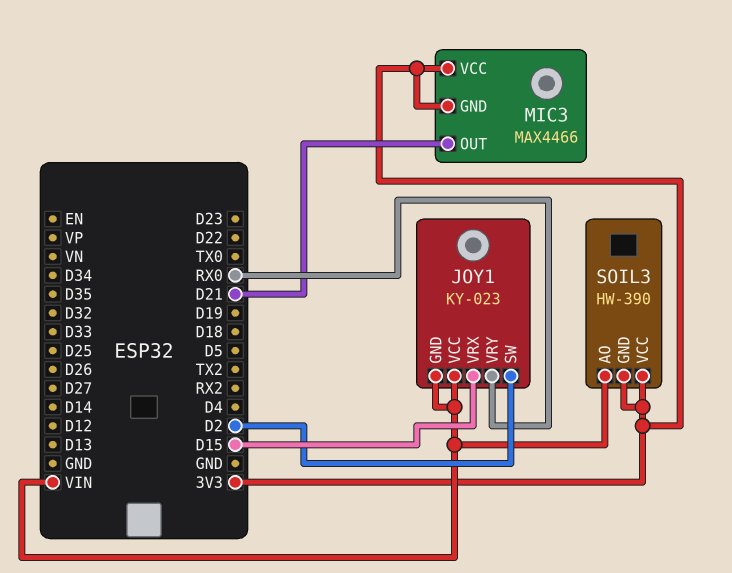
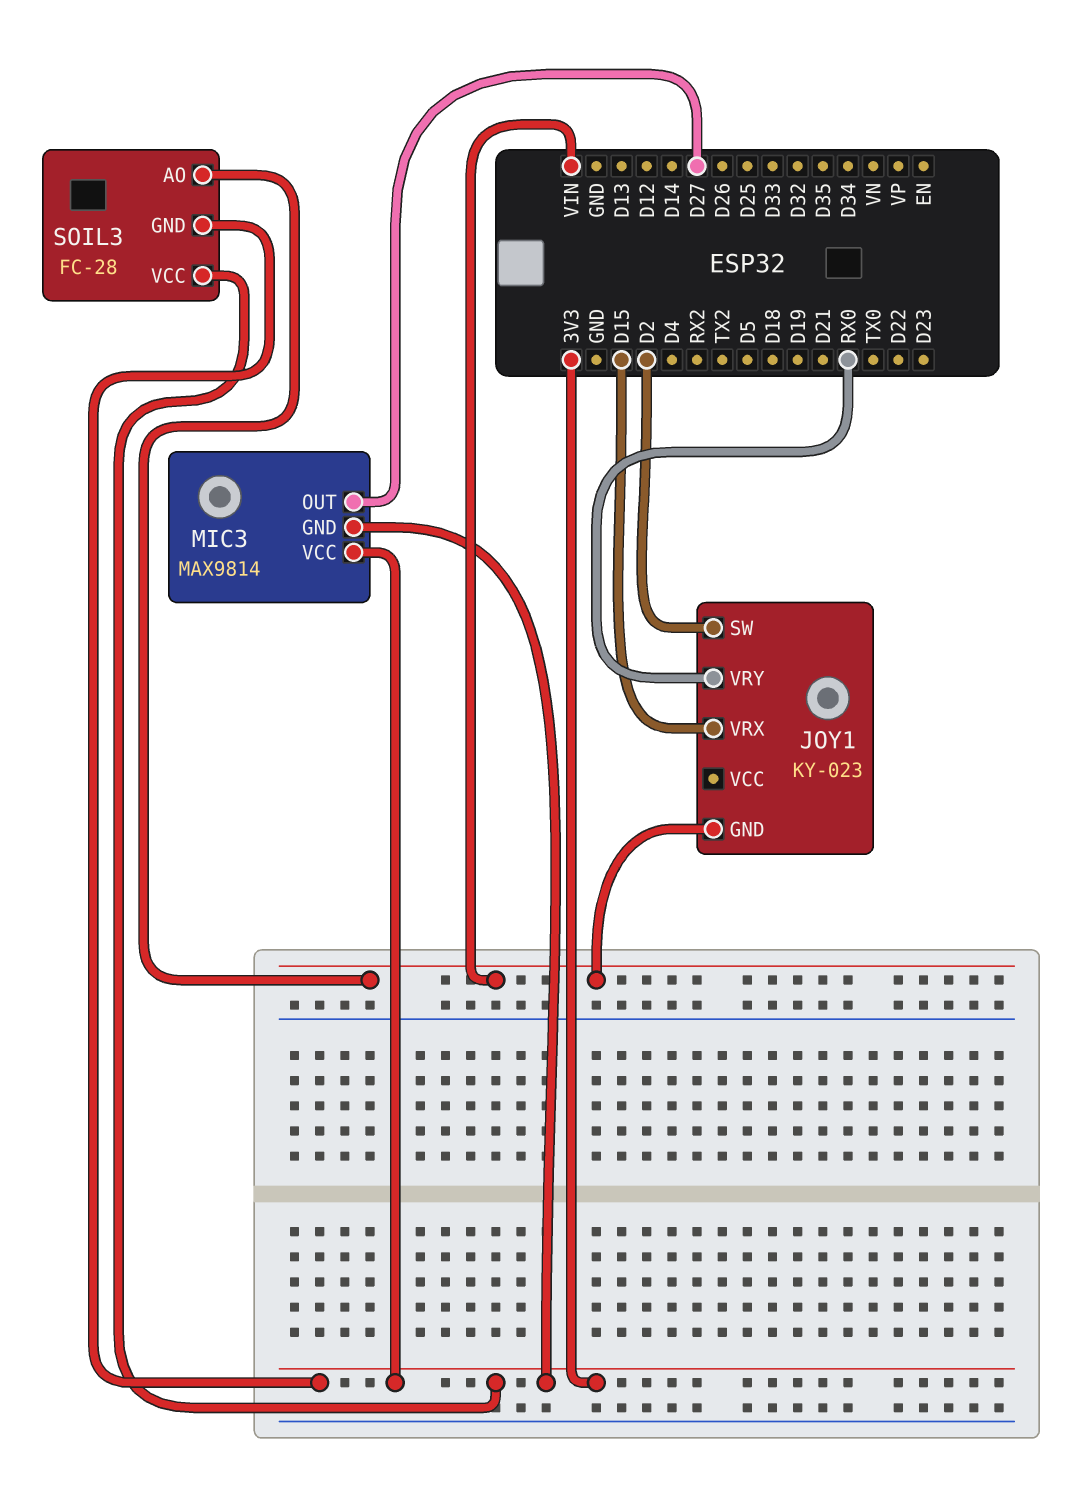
JOY1 pin VCC: VIN -> none
MIC3: MAX4466 -> MAX9814
MIC3 pin OUT: D21 -> D27
SOIL3: HW-390 -> FC-28

